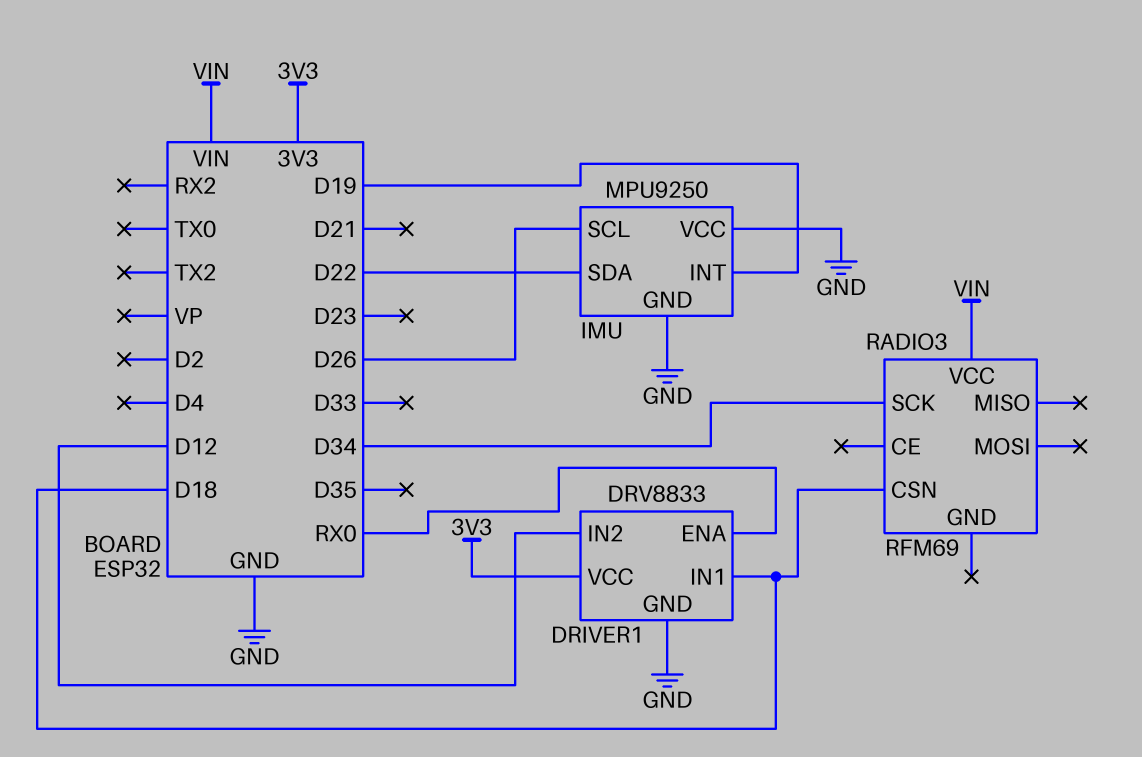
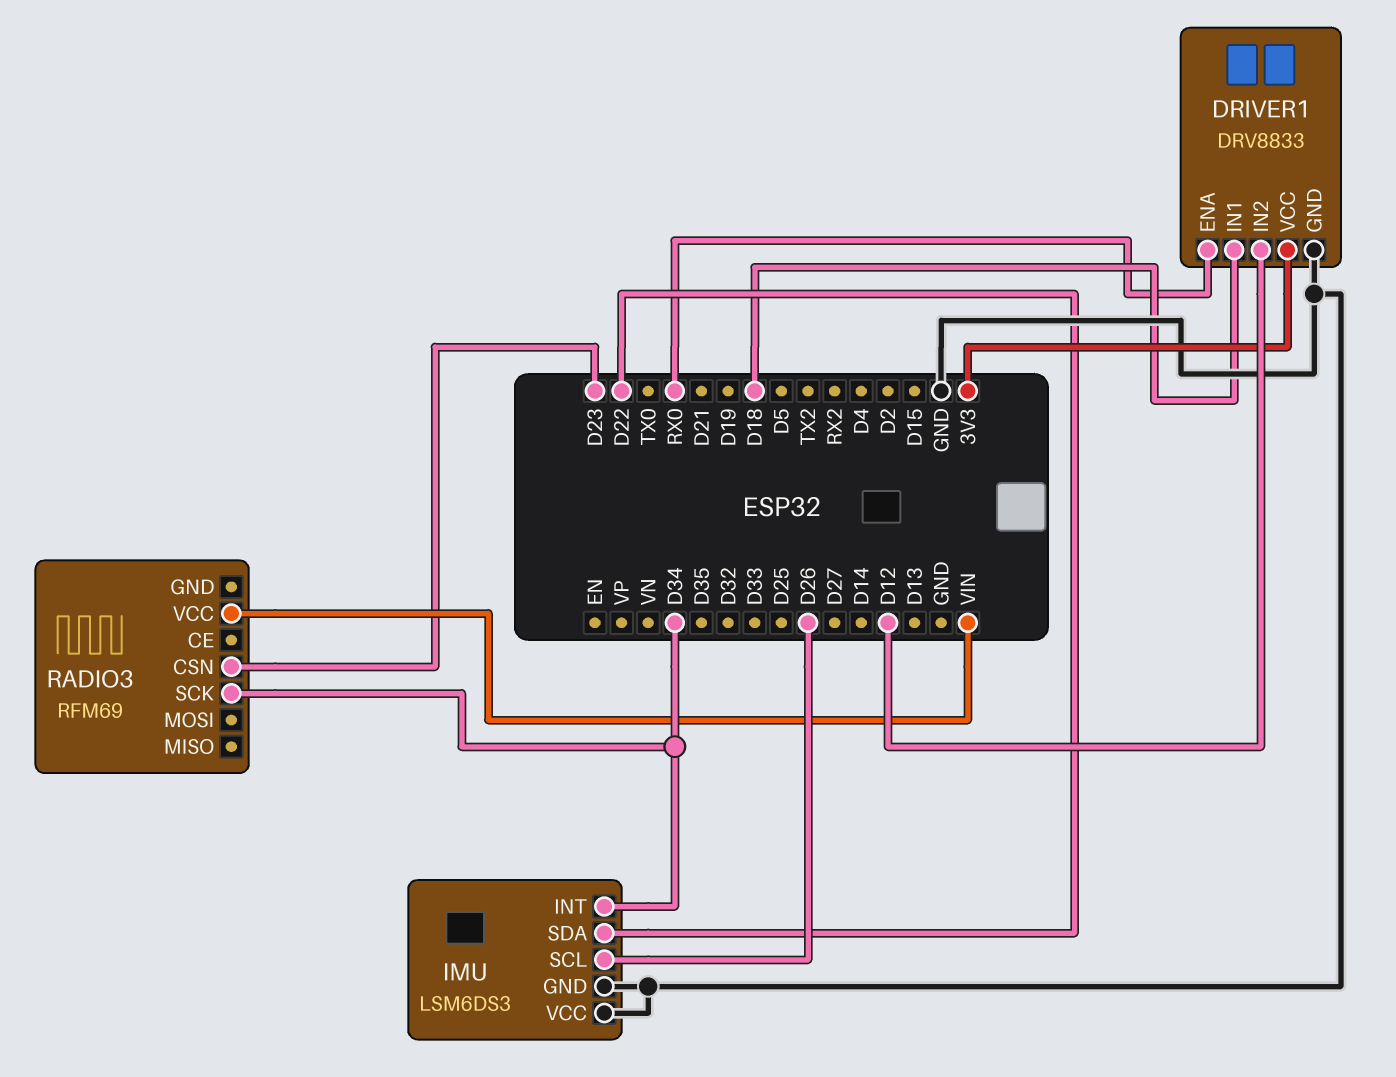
IMU: MPU9250 -> LSM6DS3
IMU pin INT: D19 -> D34
RADIO3 pin CSN: D18 -> D23

